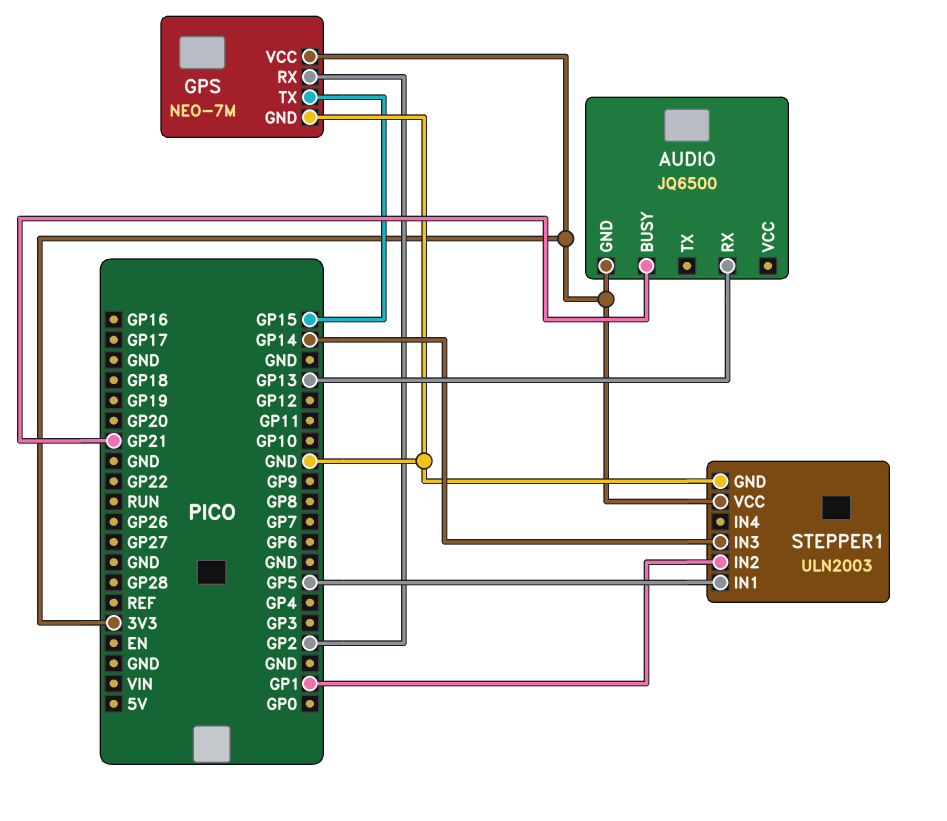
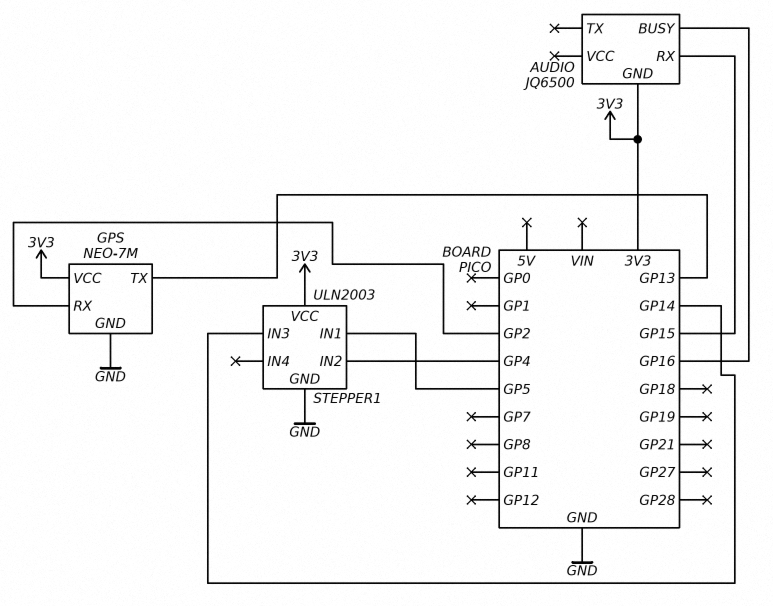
AUDIO pin BUSY: GP21 -> GP16
AUDIO pin RX: GP13 -> GP15
GPS pin TX: GP15 -> GP13
STEPPER1 pin IN2: GP1 -> GP4

